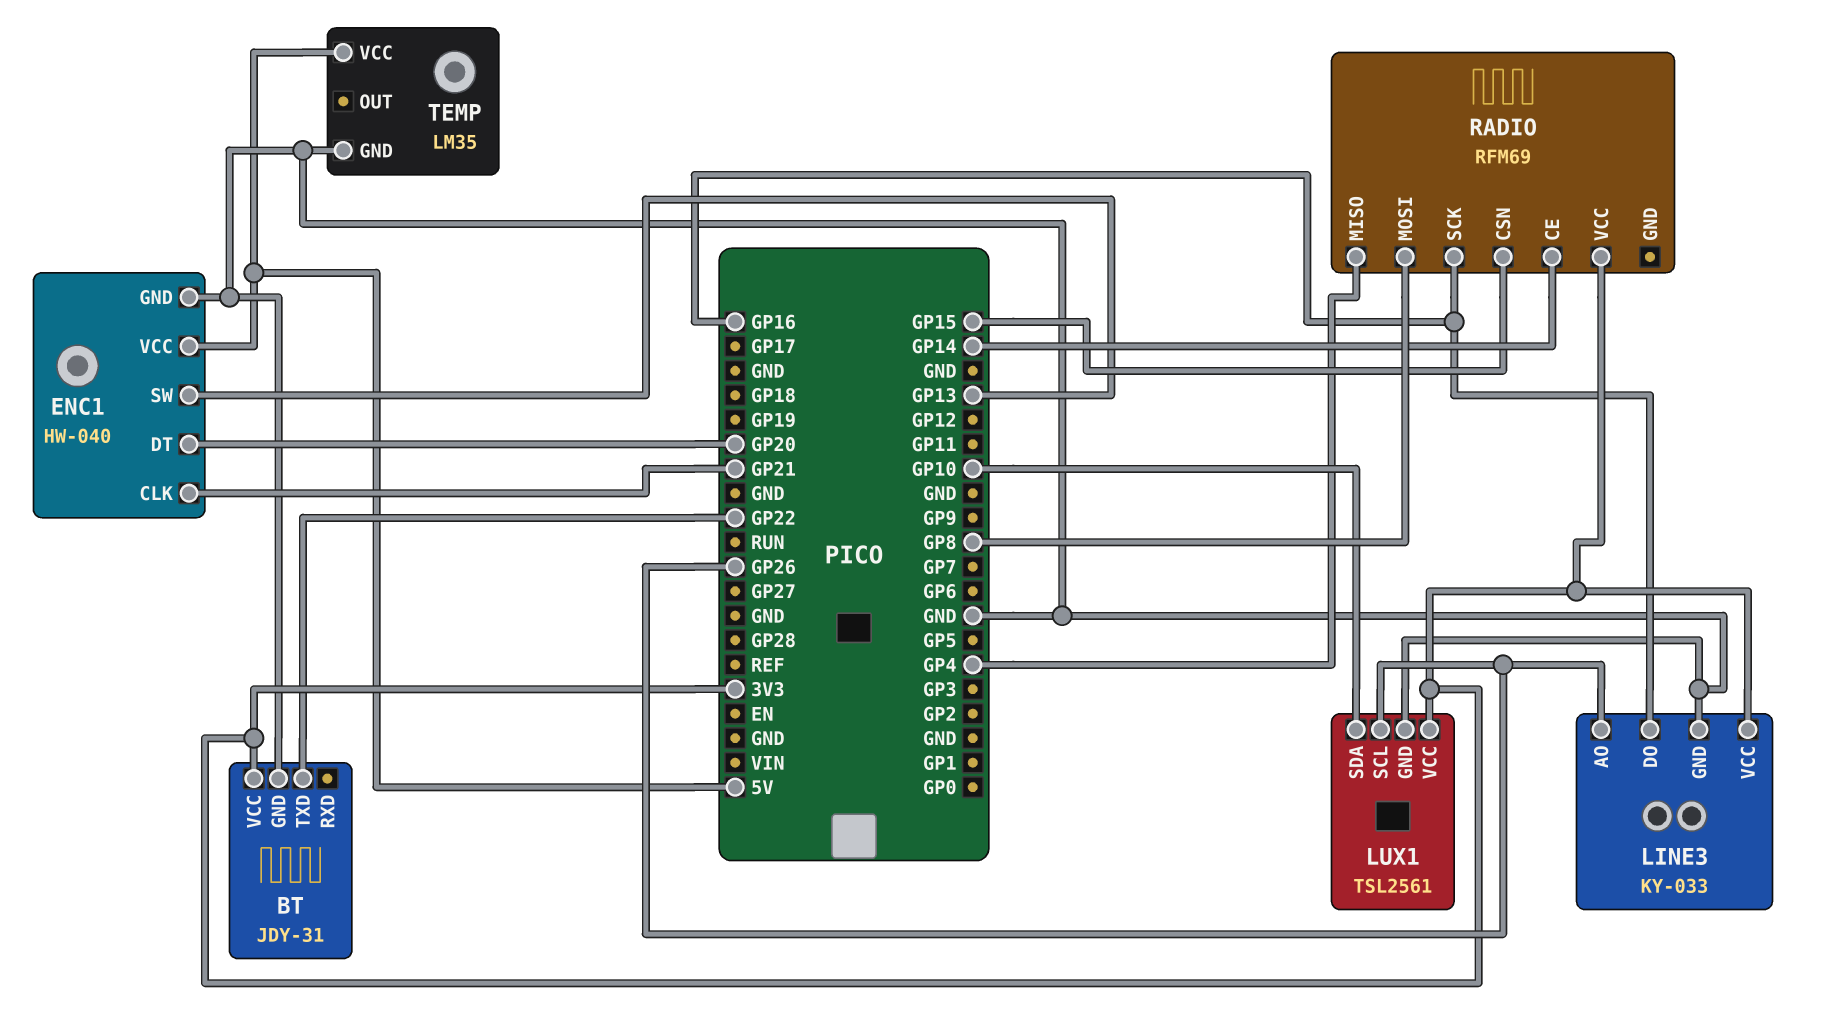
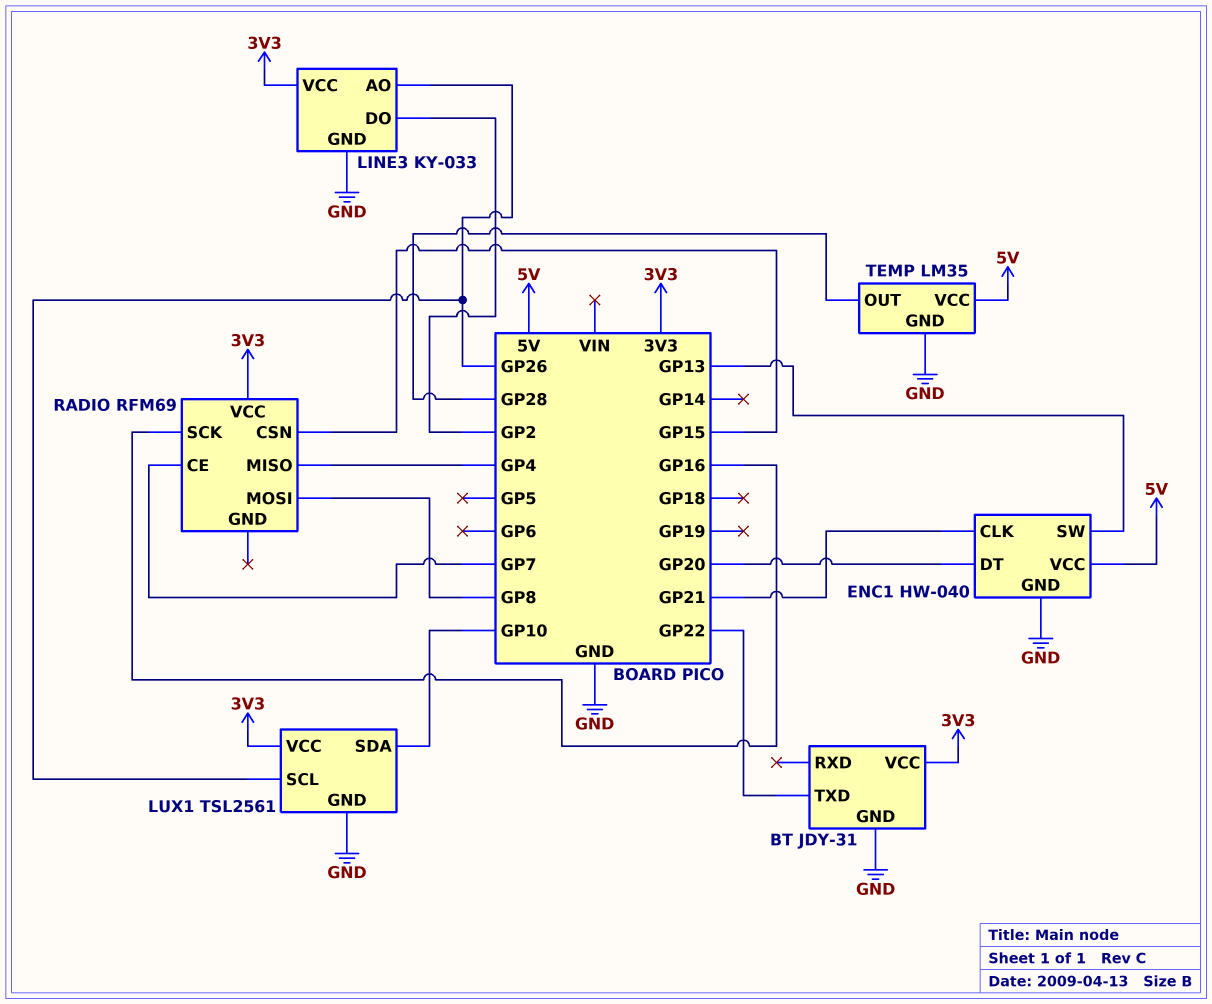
LINE3 pin DO: GP16 -> GP2
RADIO pin CE: GP14 -> GP7
TEMP pin OUT: none -> GP28

